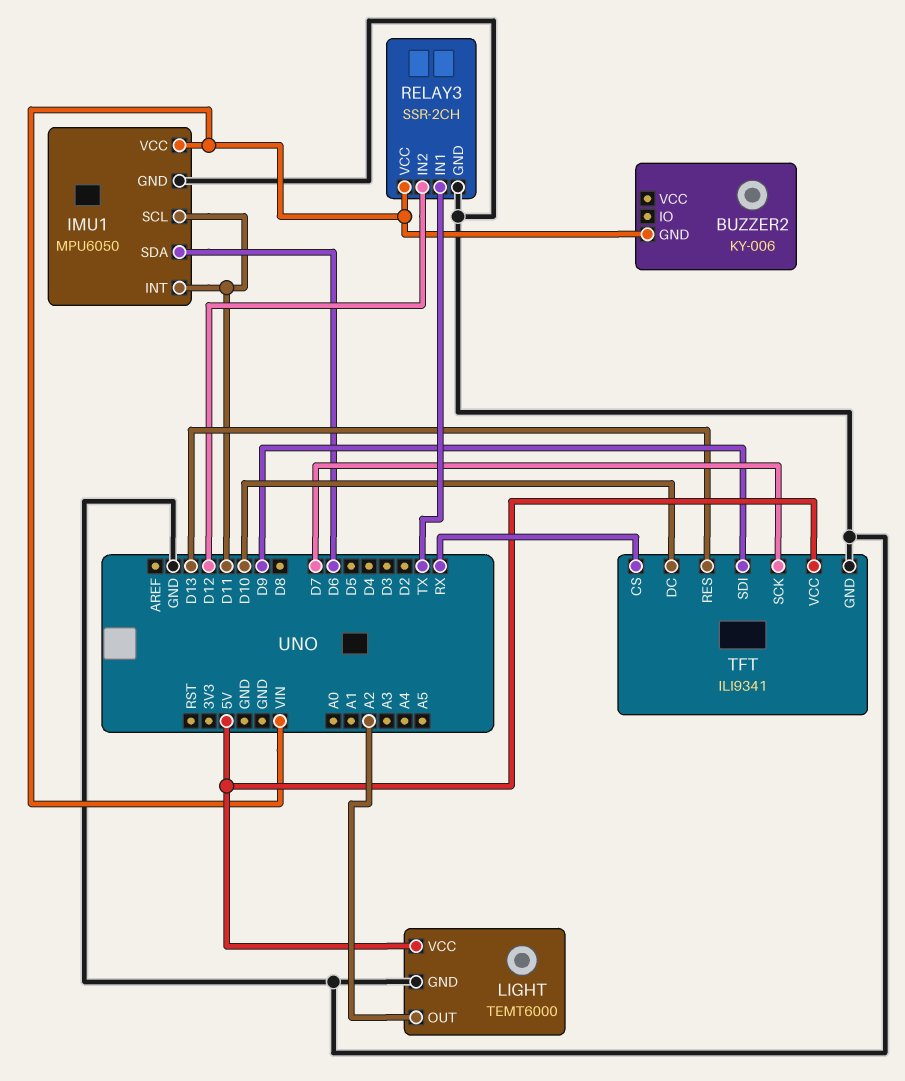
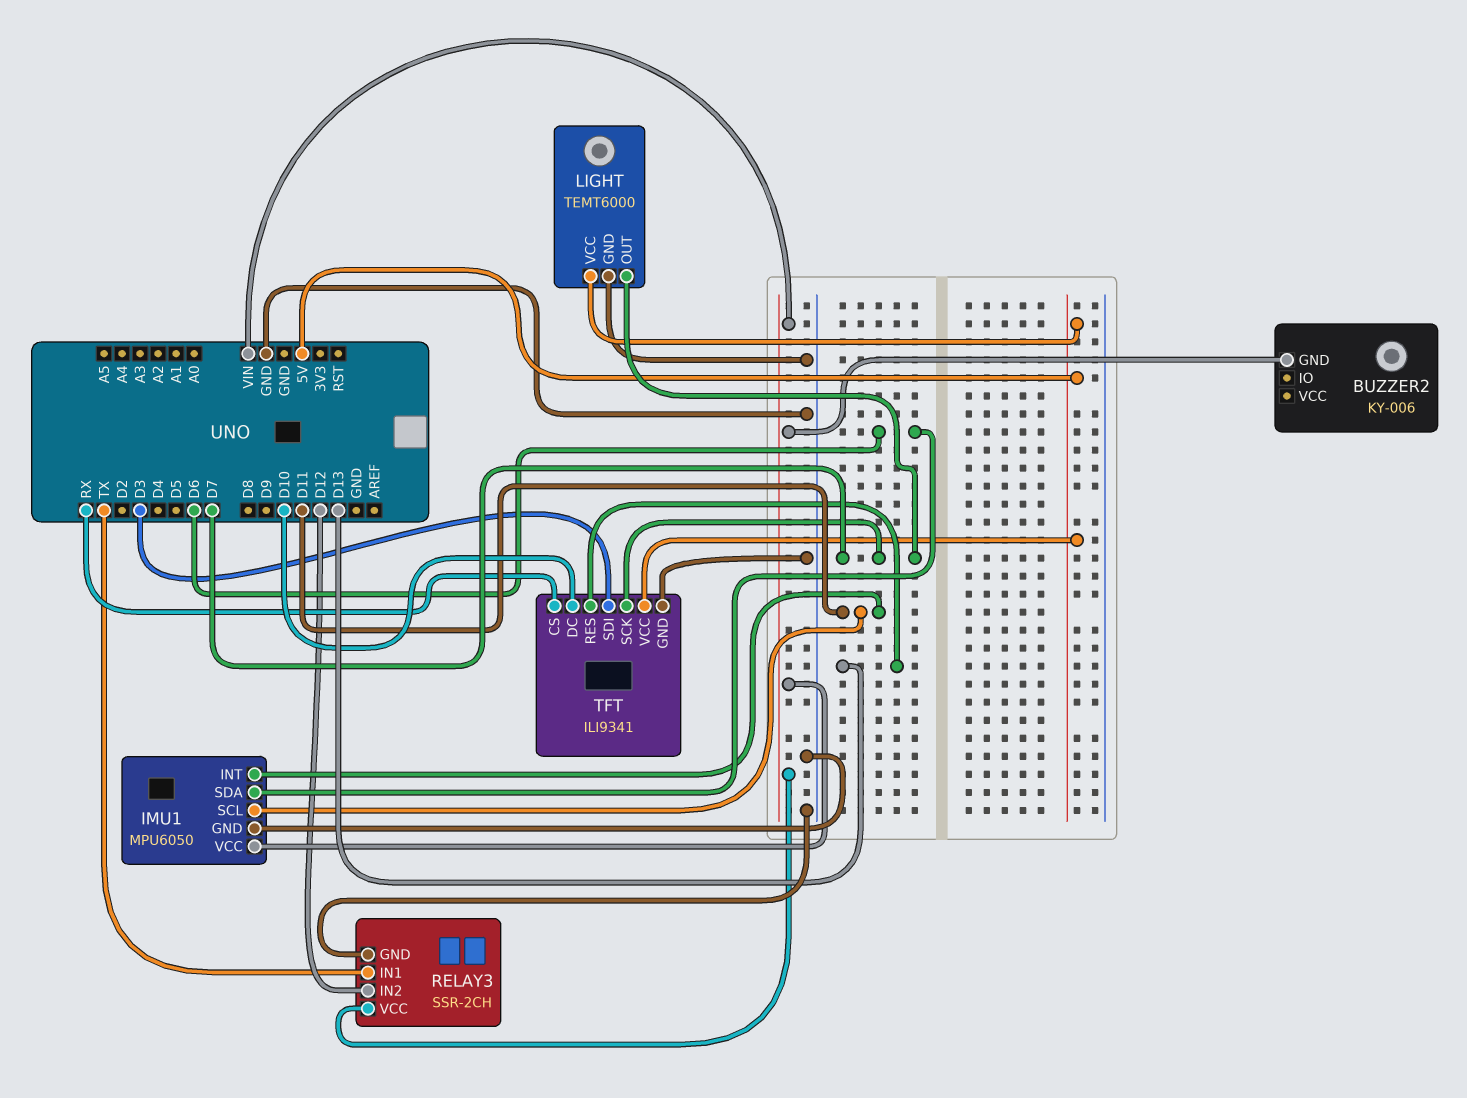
LIGHT pin OUT: A2 -> D7
TFT pin SDI: D9 -> D3

